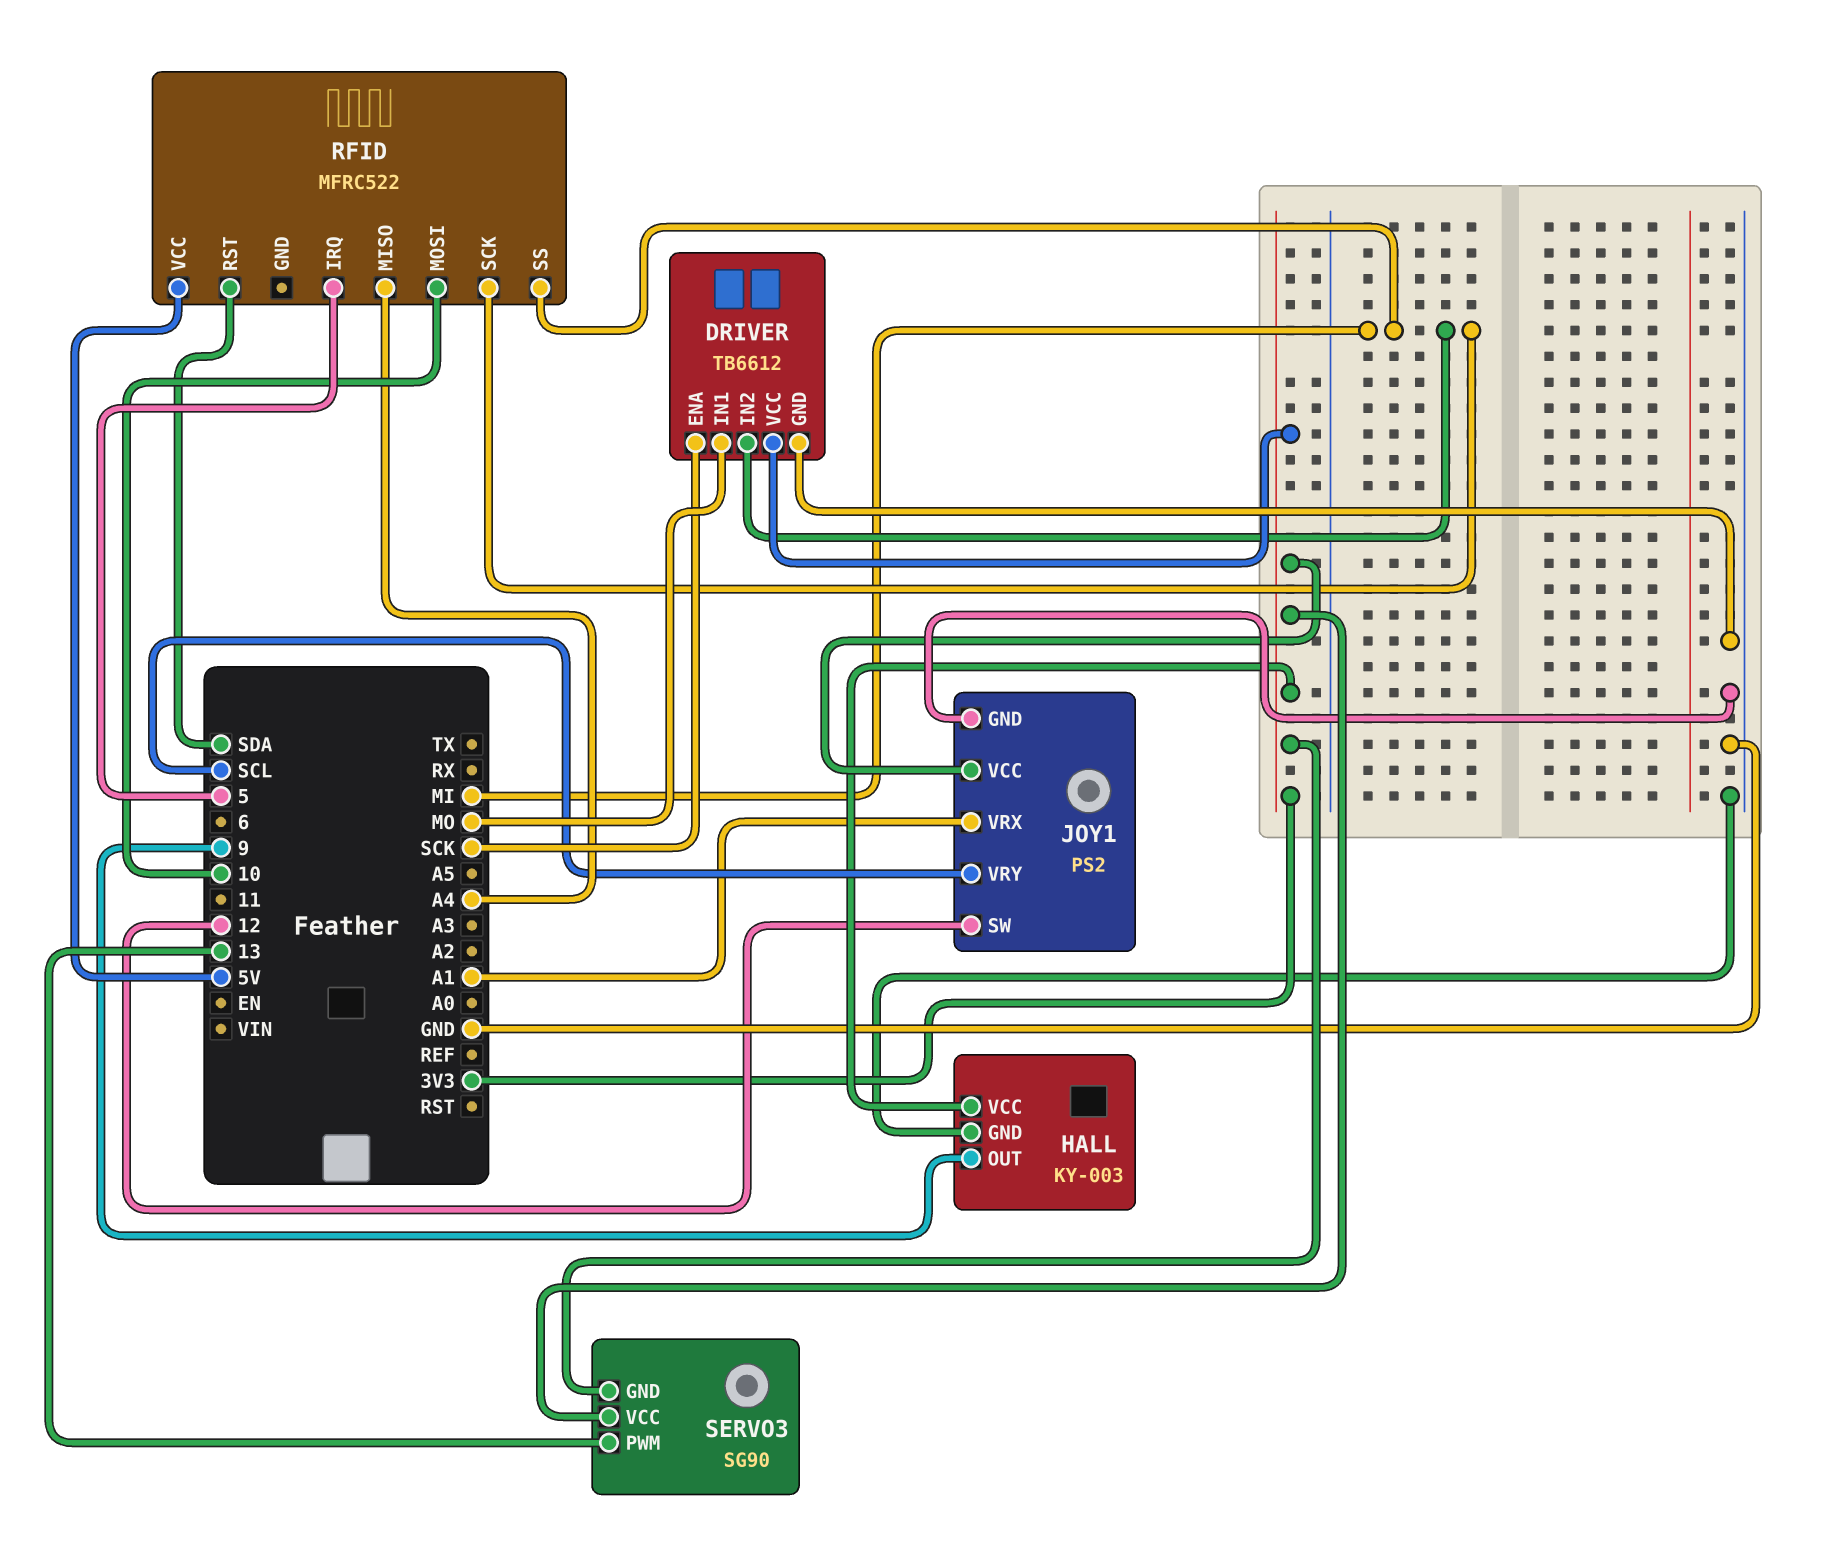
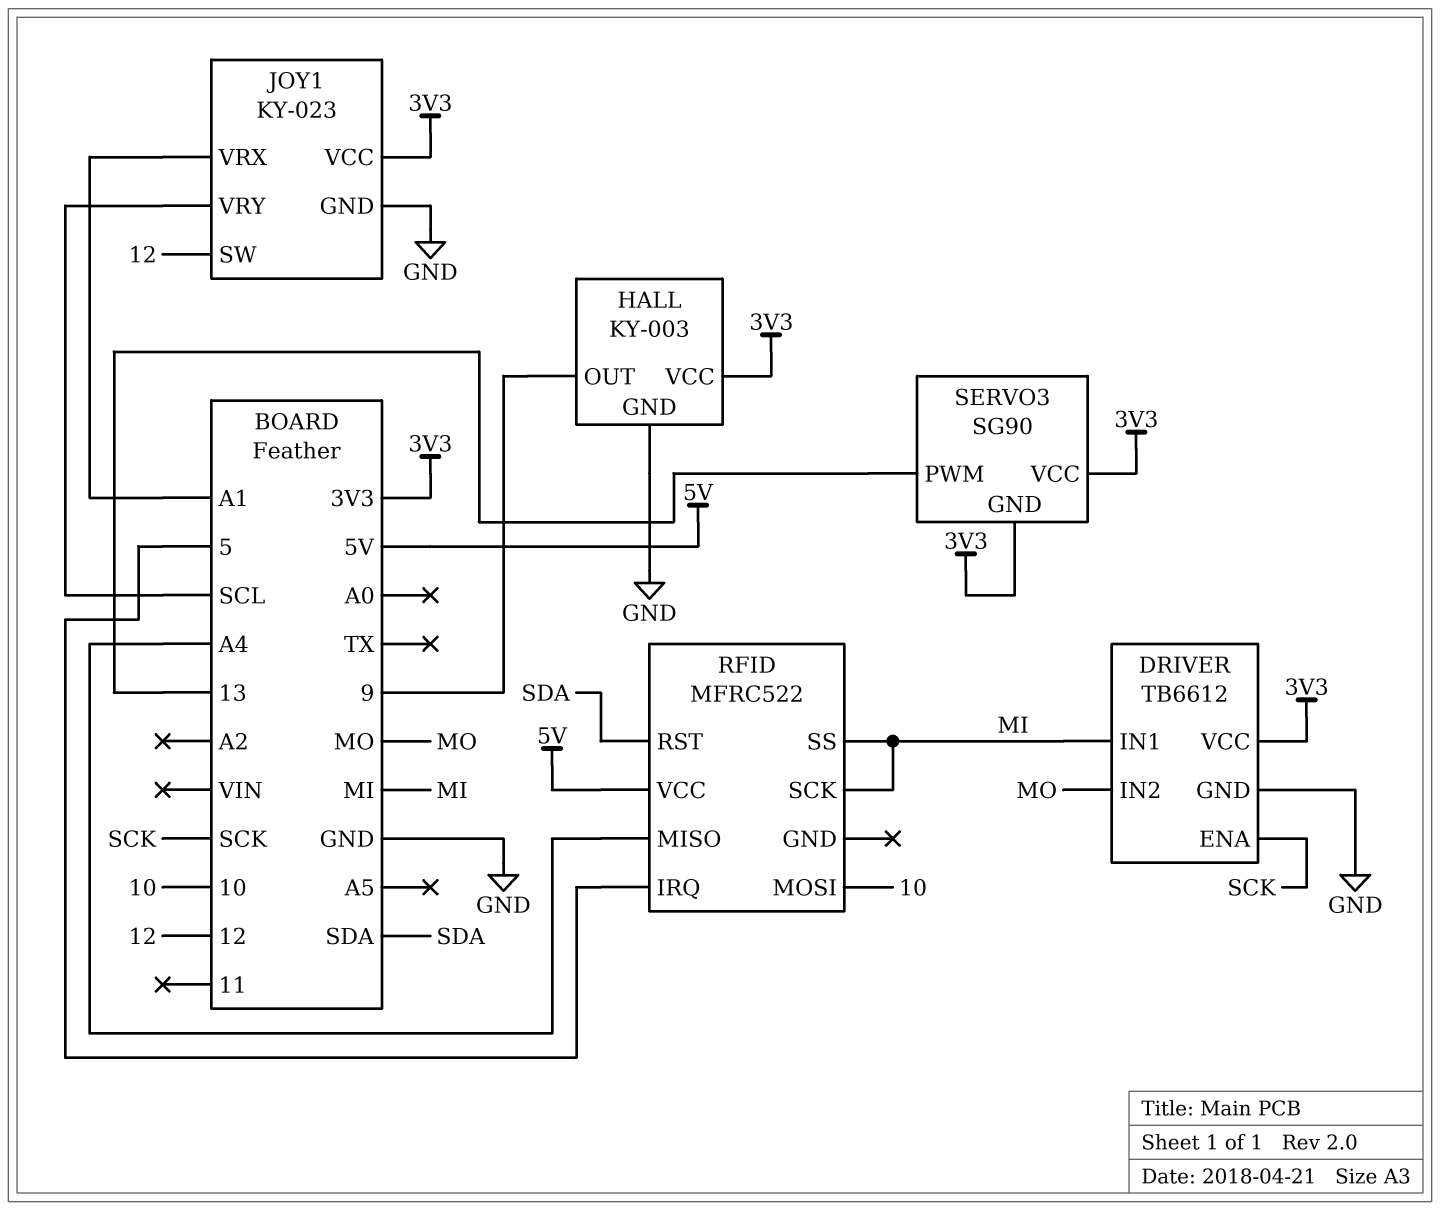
DRIVER pin IN1: MO -> MI
DRIVER pin IN2: MI -> MO
JOY1: PS2 -> KY-023

